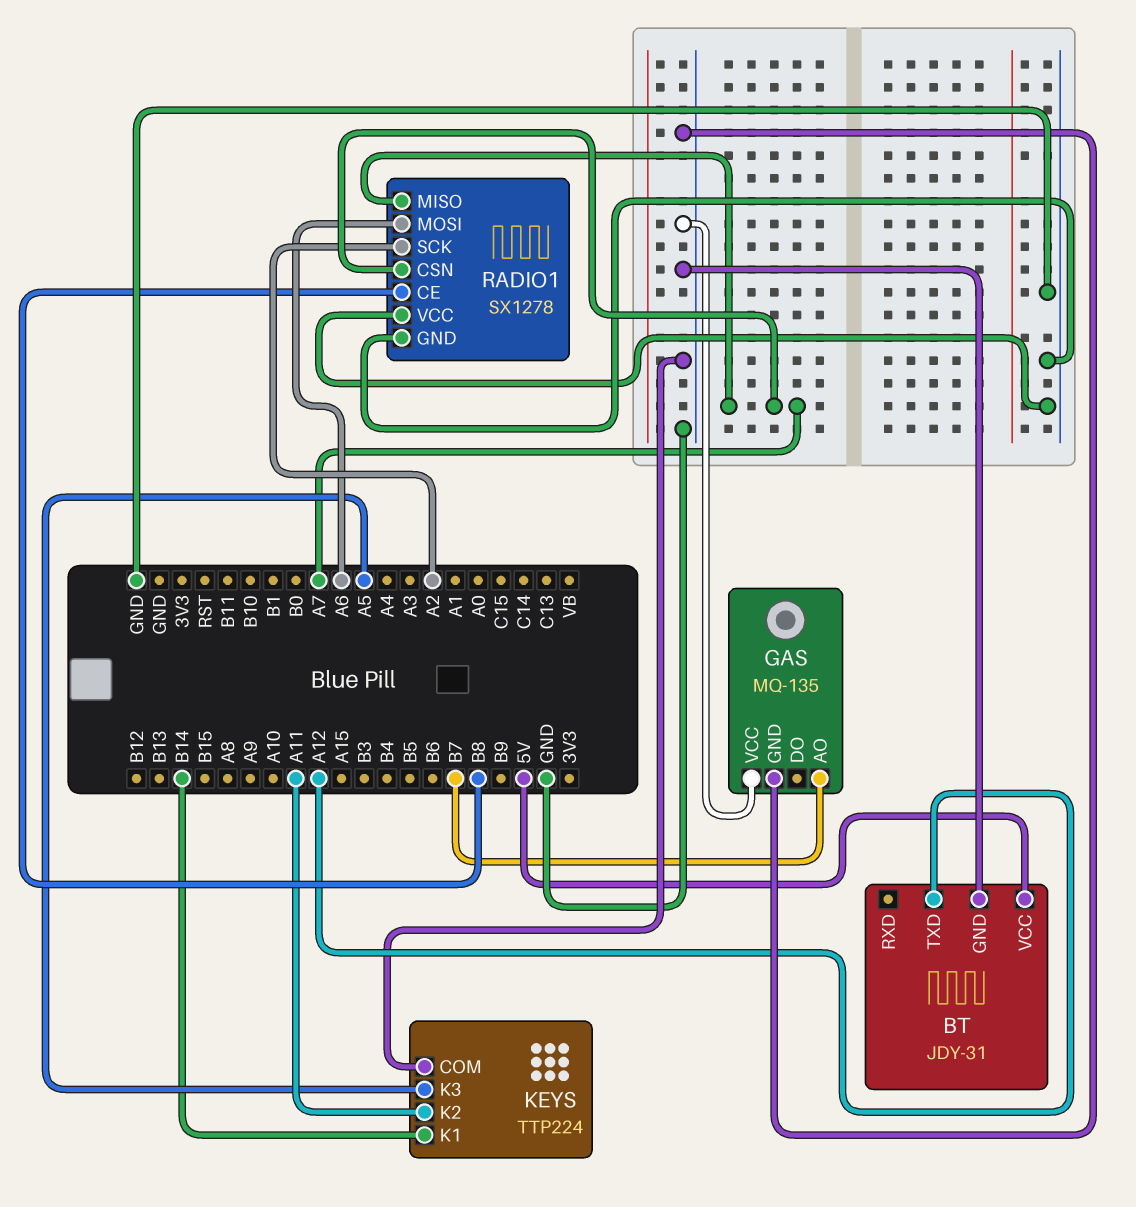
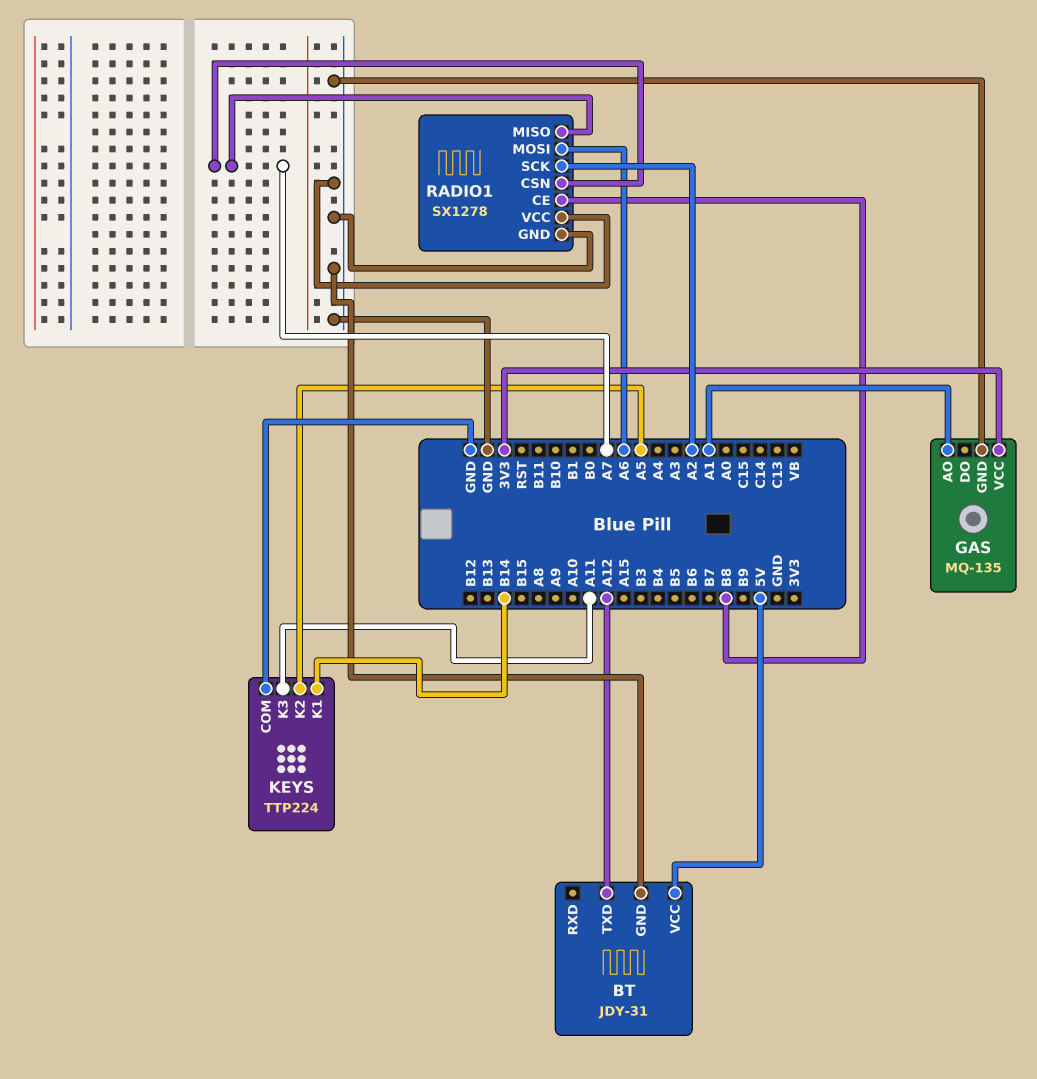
GAS pin AO: B7 -> A1
GAS pin VCC: GND -> 3V3
KEYS pin K2: A11 -> A5
KEYS pin K3: A5 -> A11

